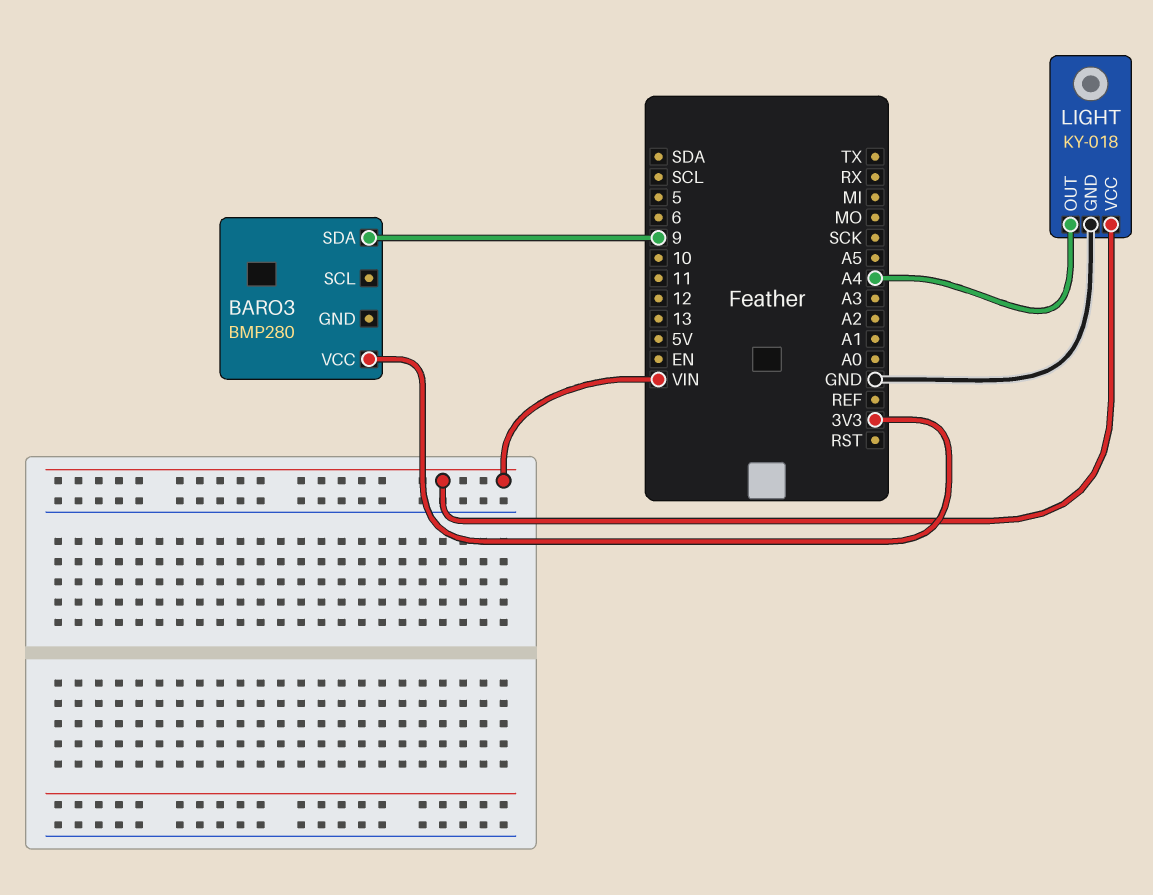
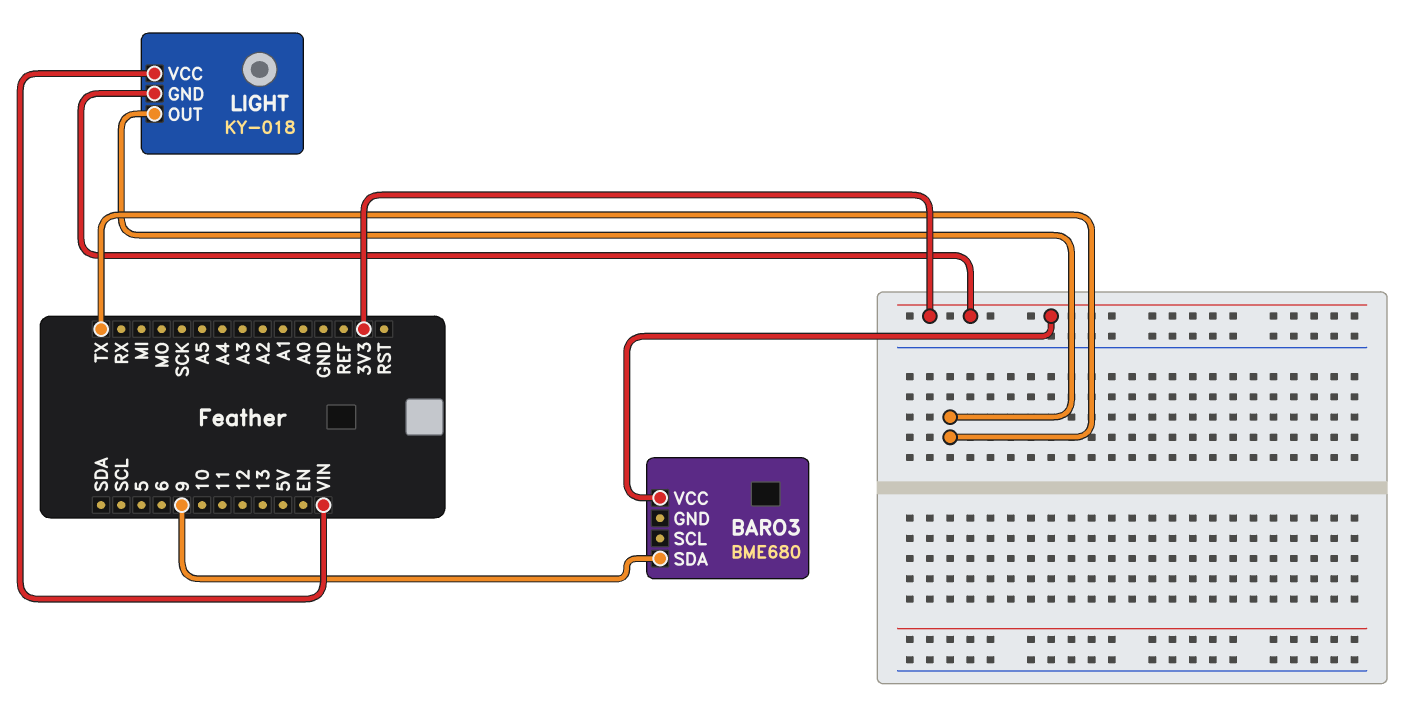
BARO3: BMP280 -> BME680
LIGHT pin GND: GND -> 3V3
LIGHT pin OUT: A4 -> TX

